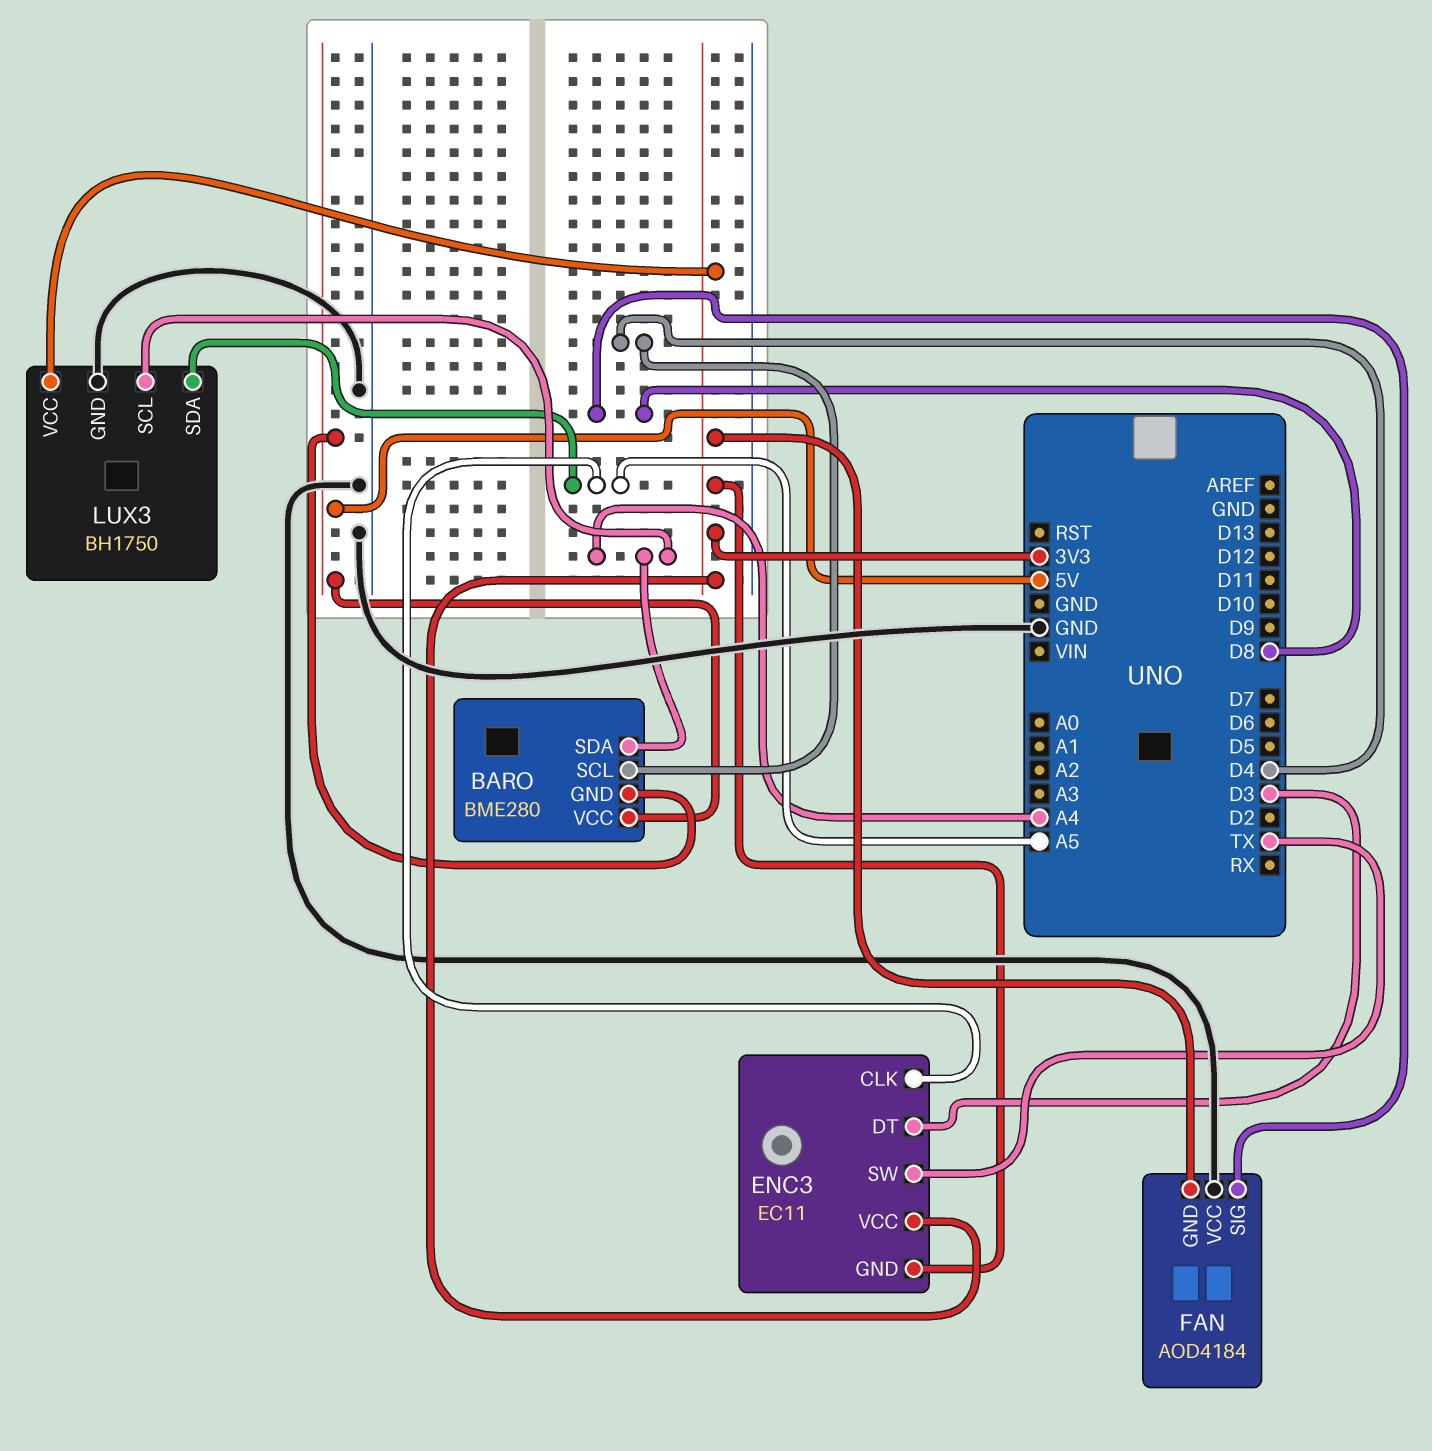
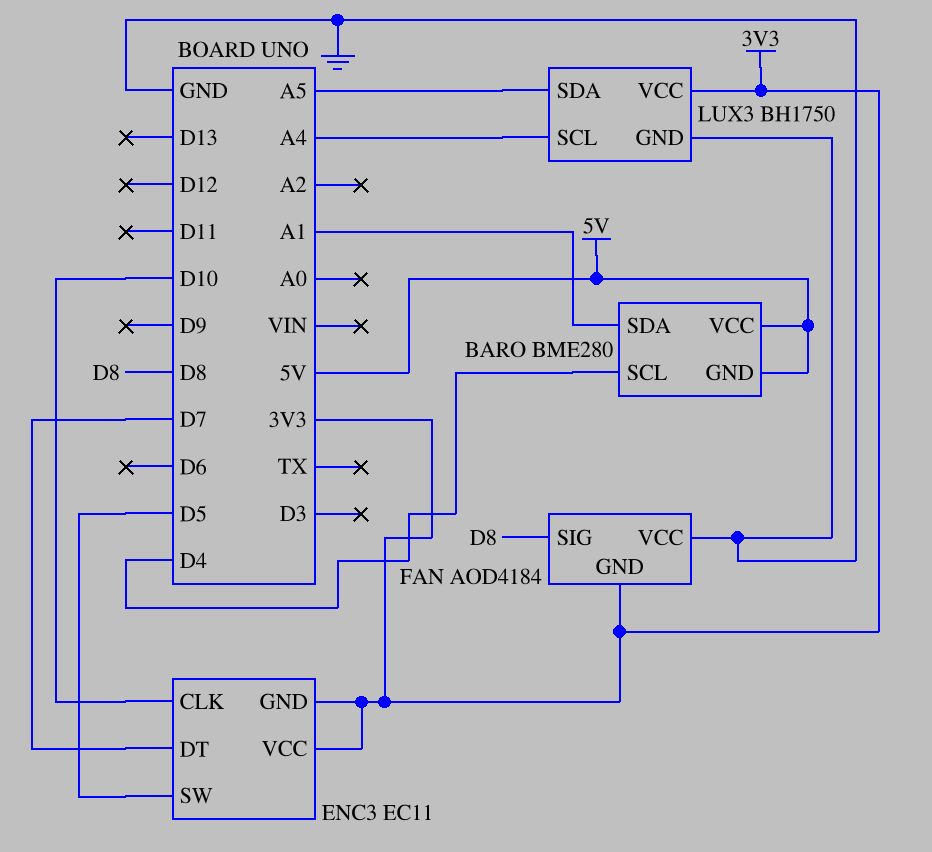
BARO pin SDA: A4 -> A1
ENC3 pin CLK: A5 -> D10
ENC3 pin DT: D3 -> D7
ENC3 pin SW: TX -> D5

